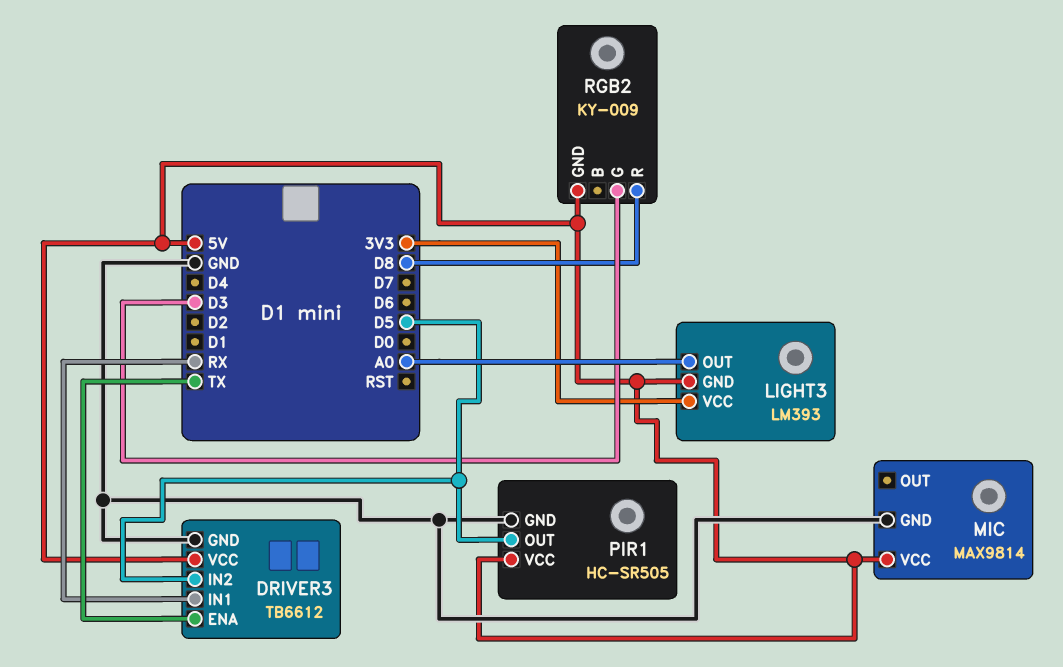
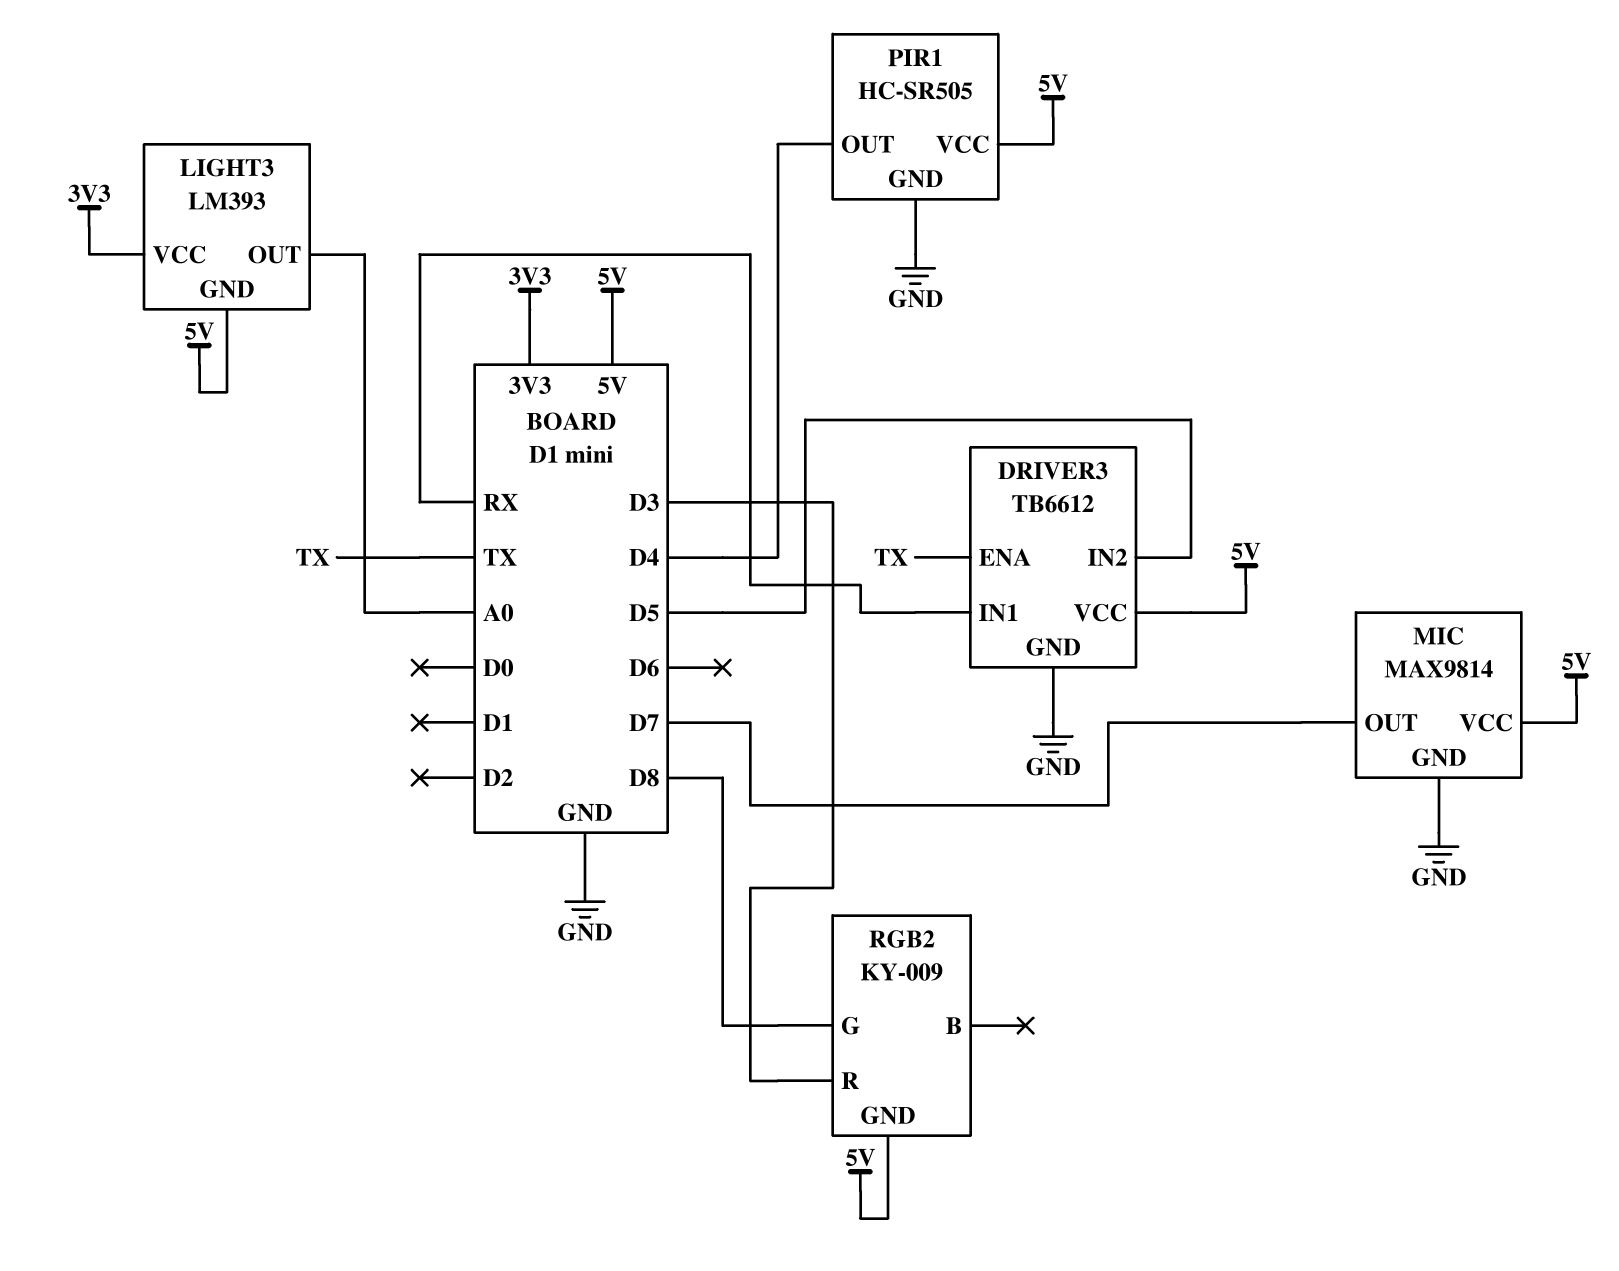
MIC pin OUT: none -> D7
PIR1 pin OUT: D5 -> D4
RGB2 pin G: D3 -> D8
RGB2 pin R: D8 -> D3

